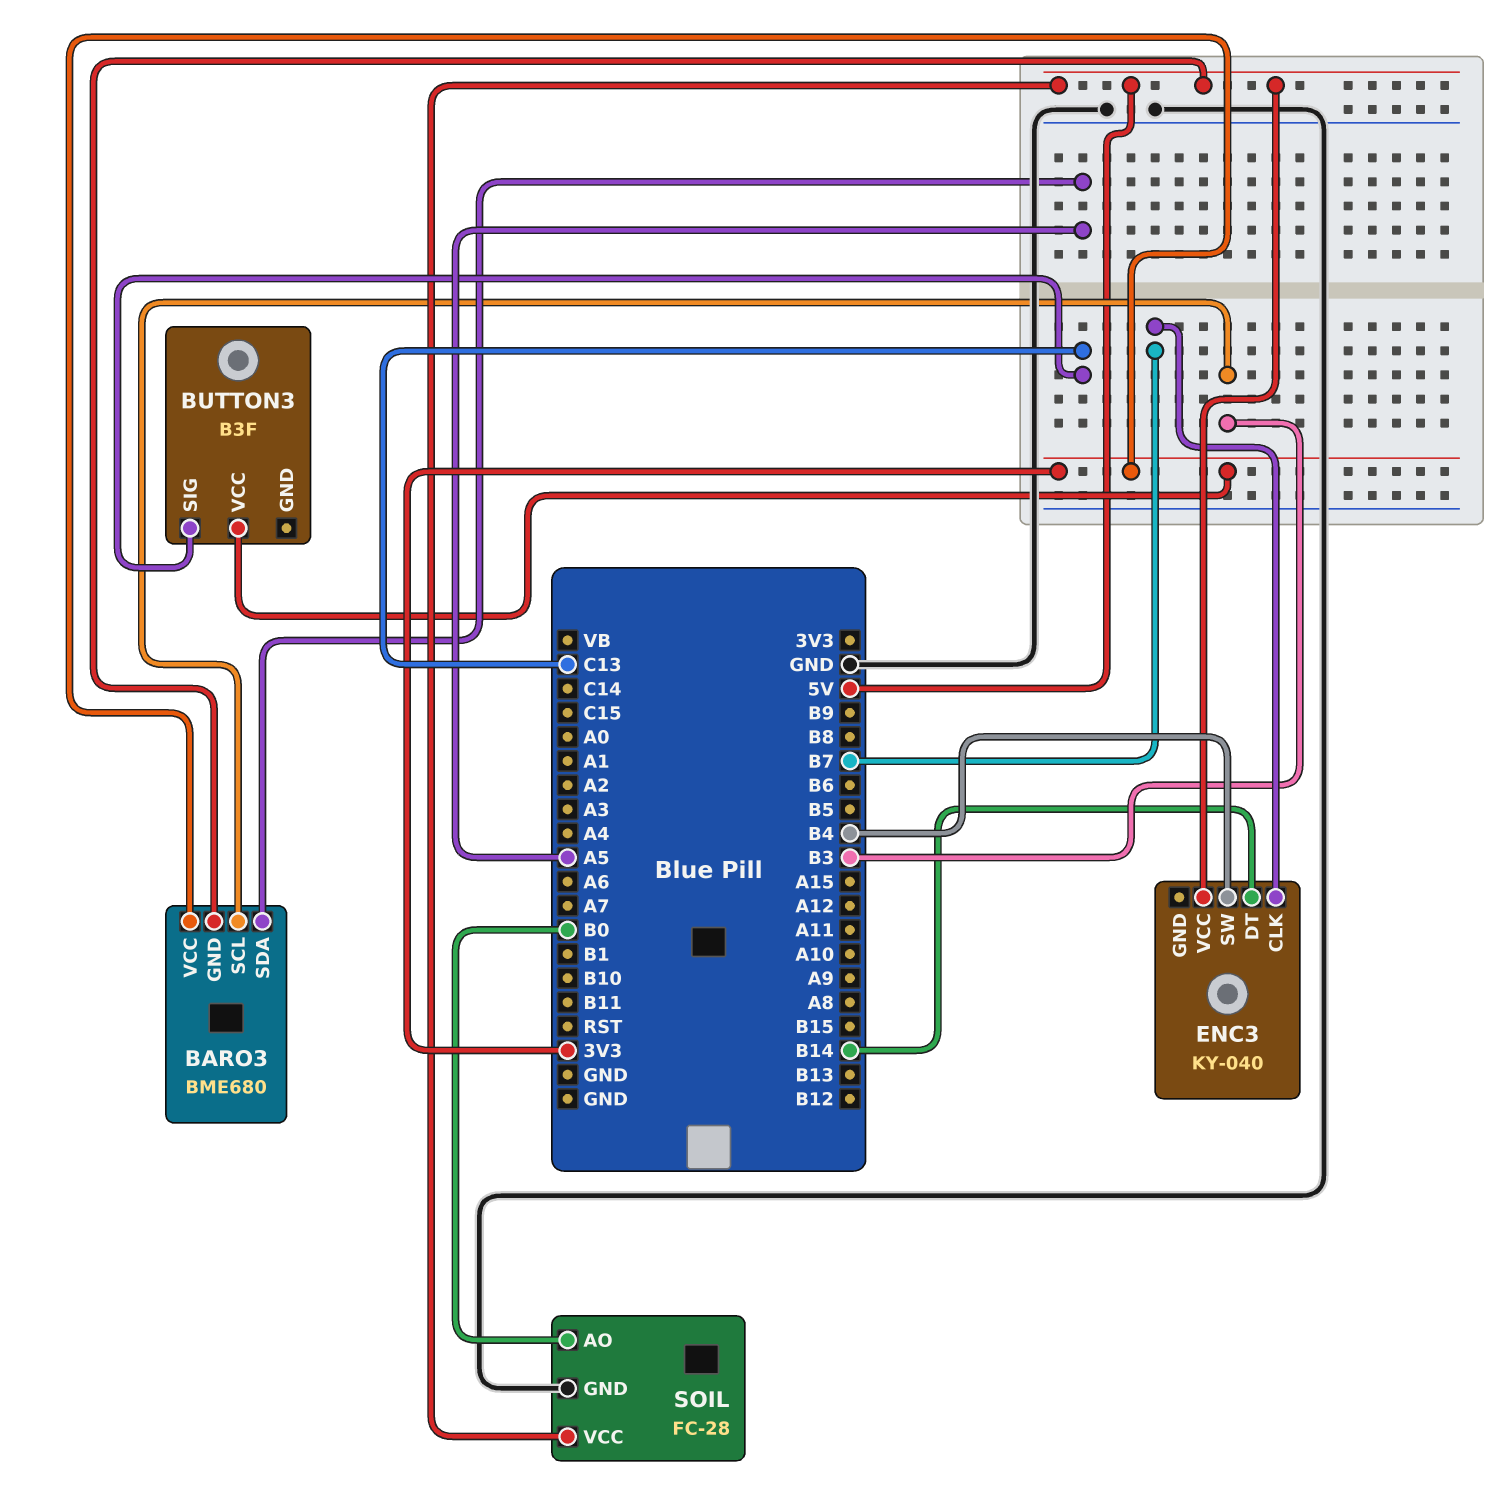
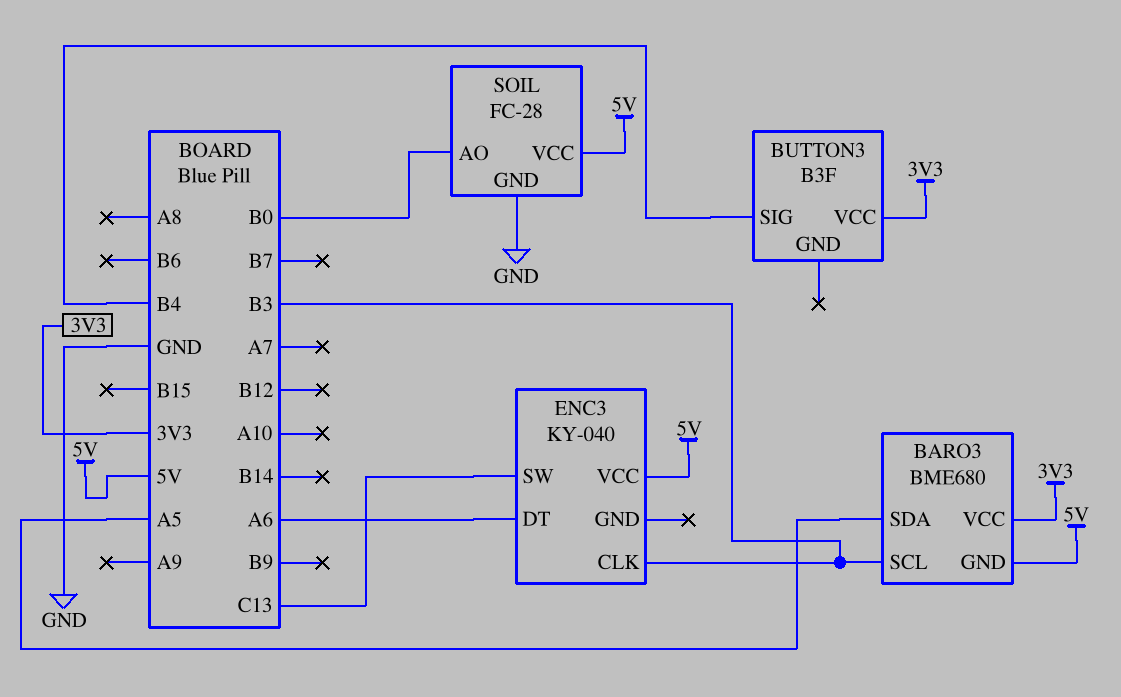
BUTTON3 pin SIG: C13 -> B4
ENC3 pin CLK: B7 -> B3
ENC3 pin DT: B14 -> A6
ENC3 pin SW: B4 -> C13

